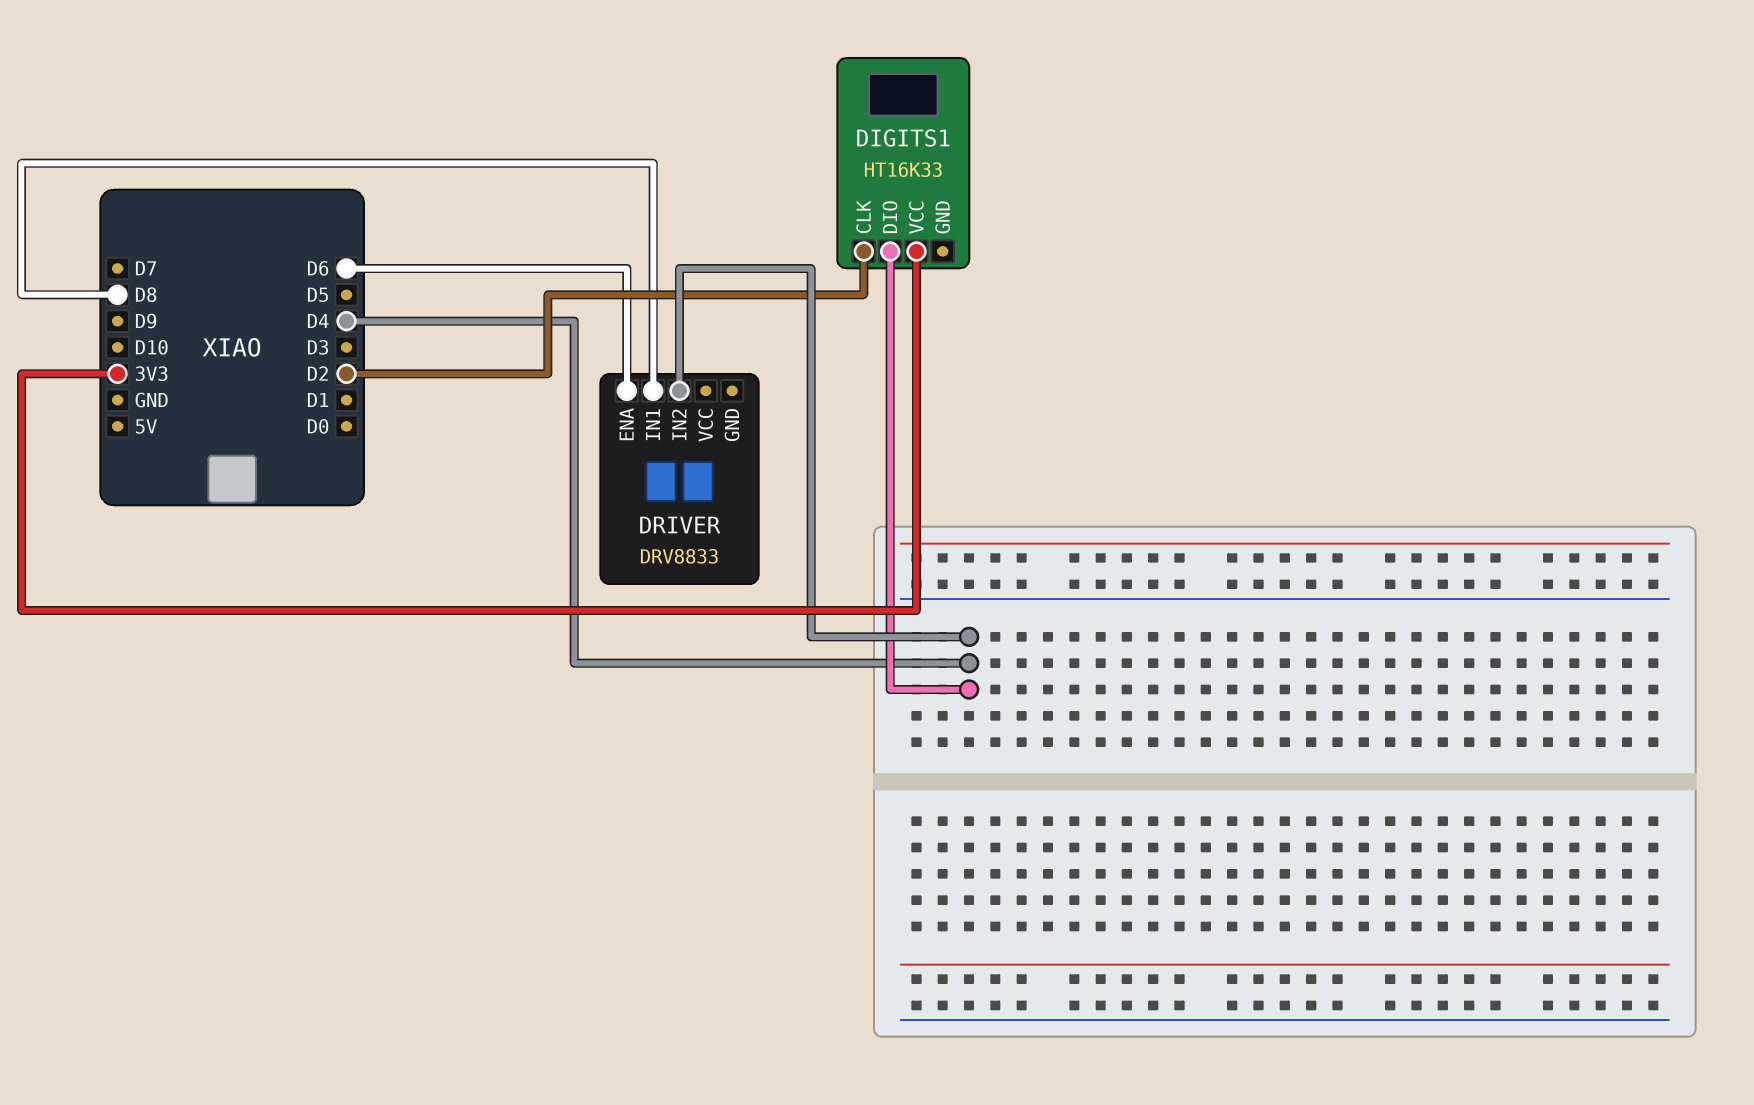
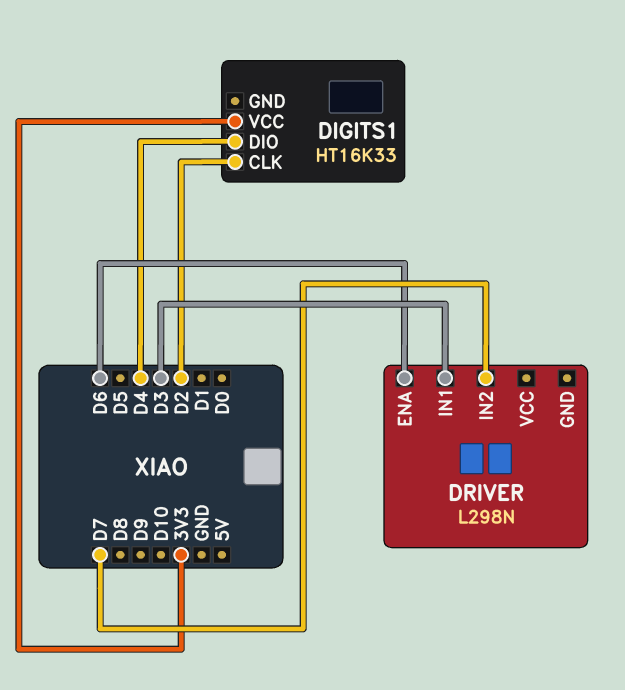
DRIVER: DRV8833 -> L298N
DRIVER pin IN1: D8 -> D3
DRIVER pin IN2: D4 -> D7

